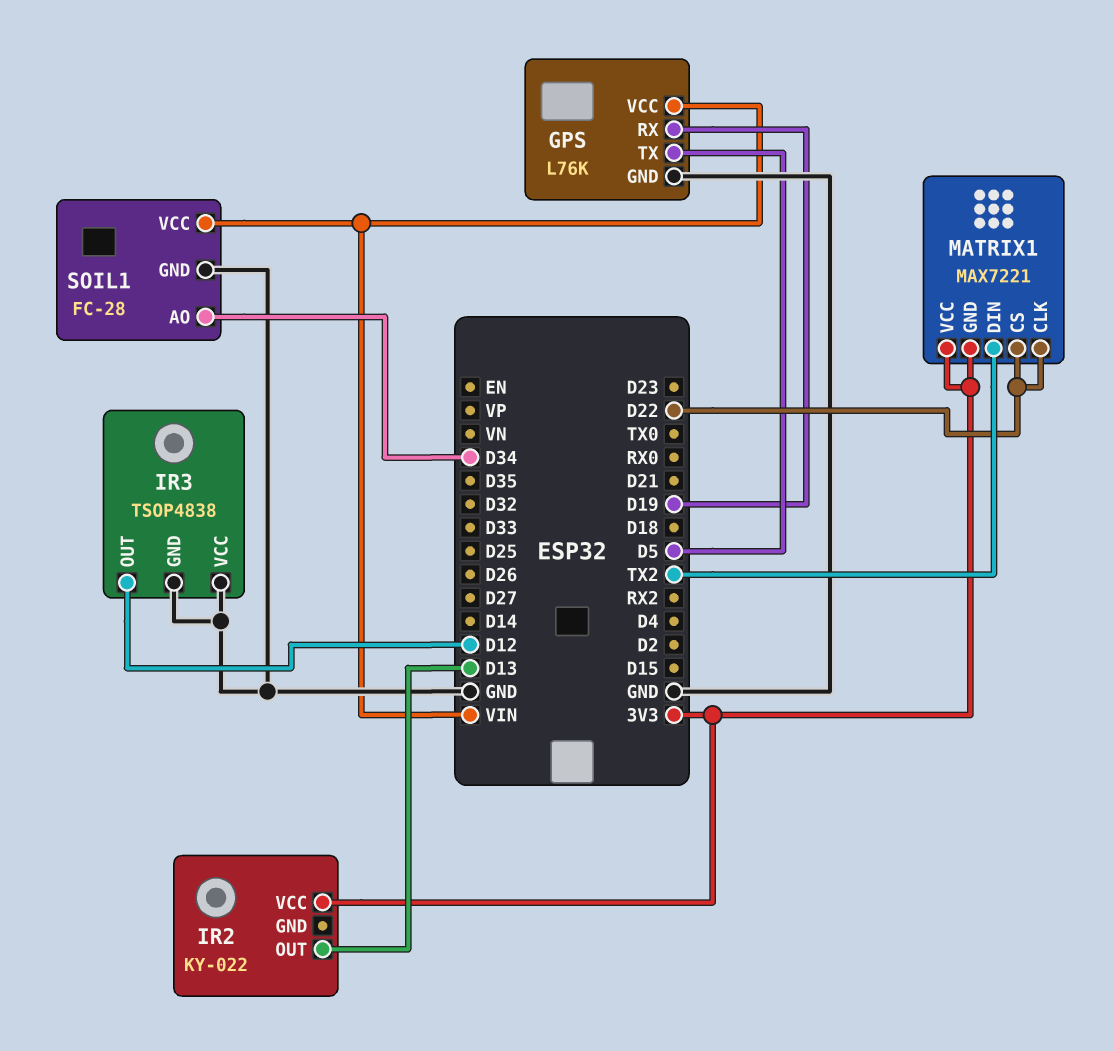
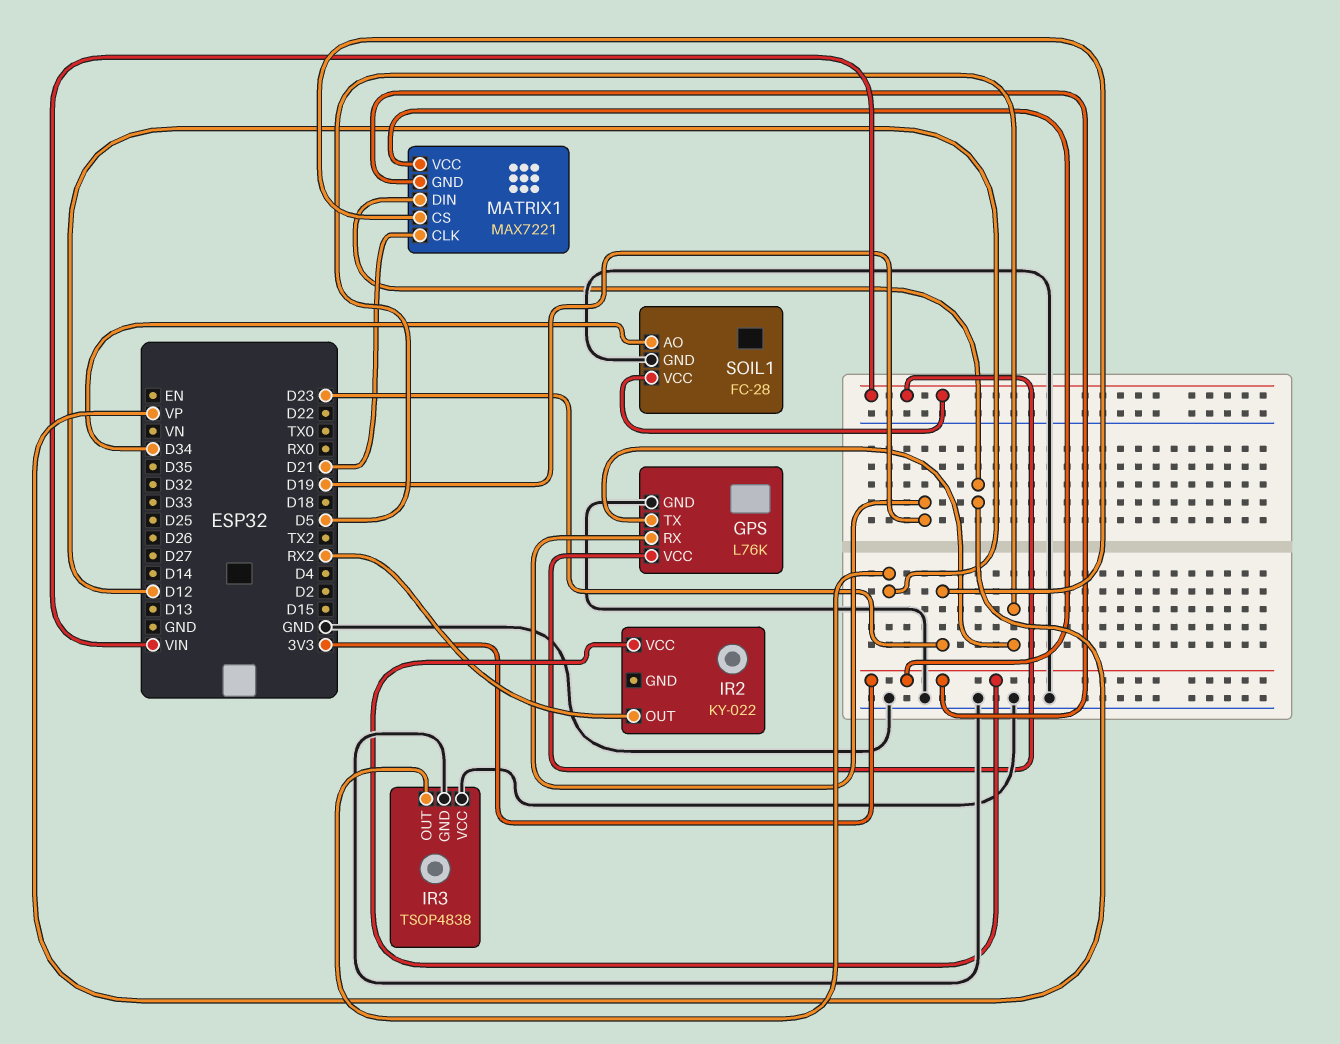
IR2 pin OUT: D13 -> RX2
MATRIX1 pin CLK: D22 -> D21
MATRIX1 pin CS: D22 -> D23
MATRIX1 pin DIN: TX2 -> VP

